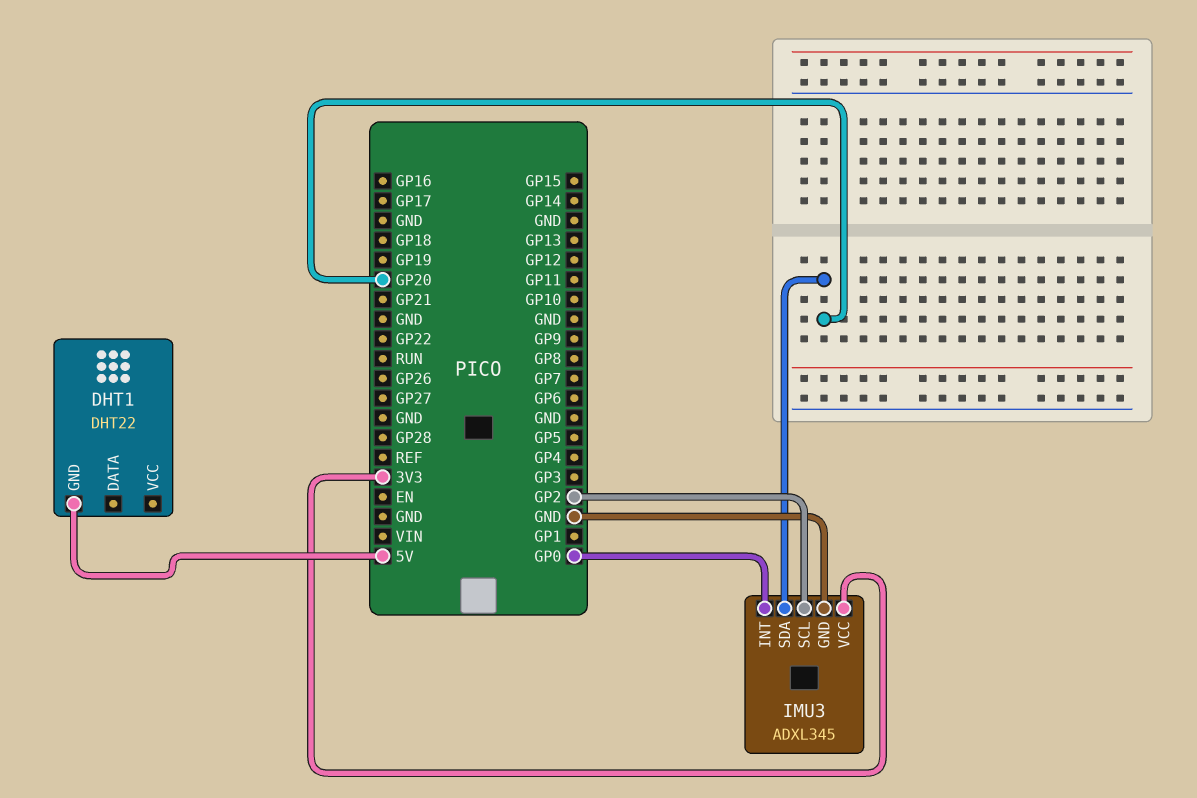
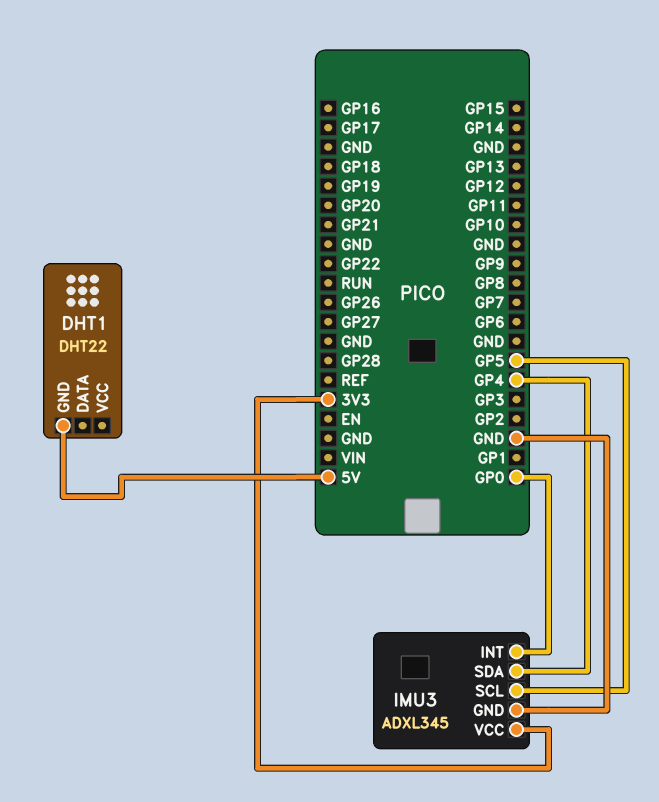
IMU3 pin SCL: GP2 -> GP5
IMU3 pin SDA: GP20 -> GP4

